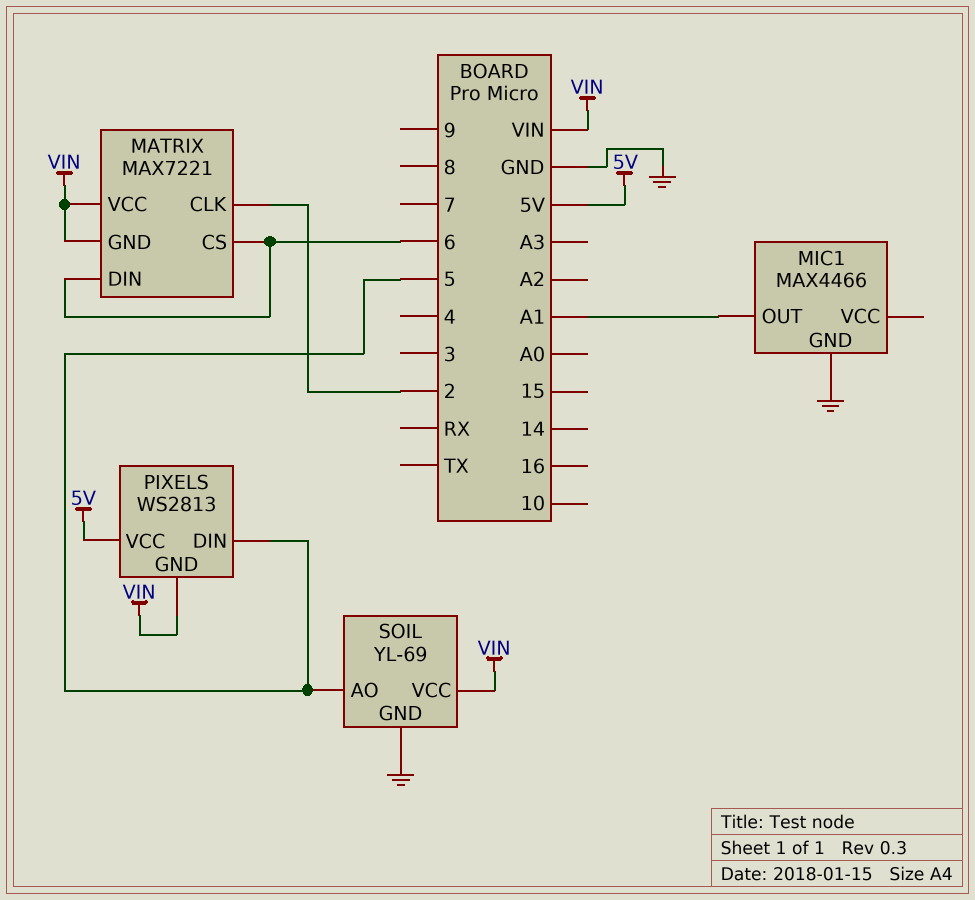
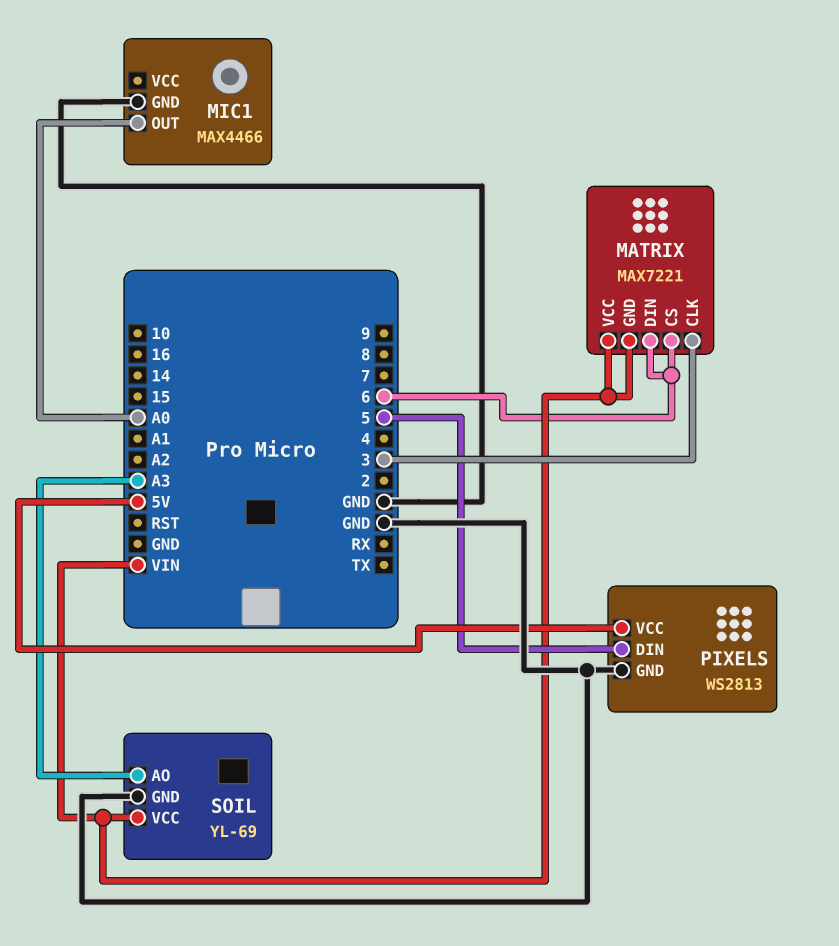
MATRIX pin CLK: 2 -> 3
MIC1 pin OUT: A1 -> A0
PIXELS pin GND: VIN -> GND
SOIL pin AO: 5 -> A3

